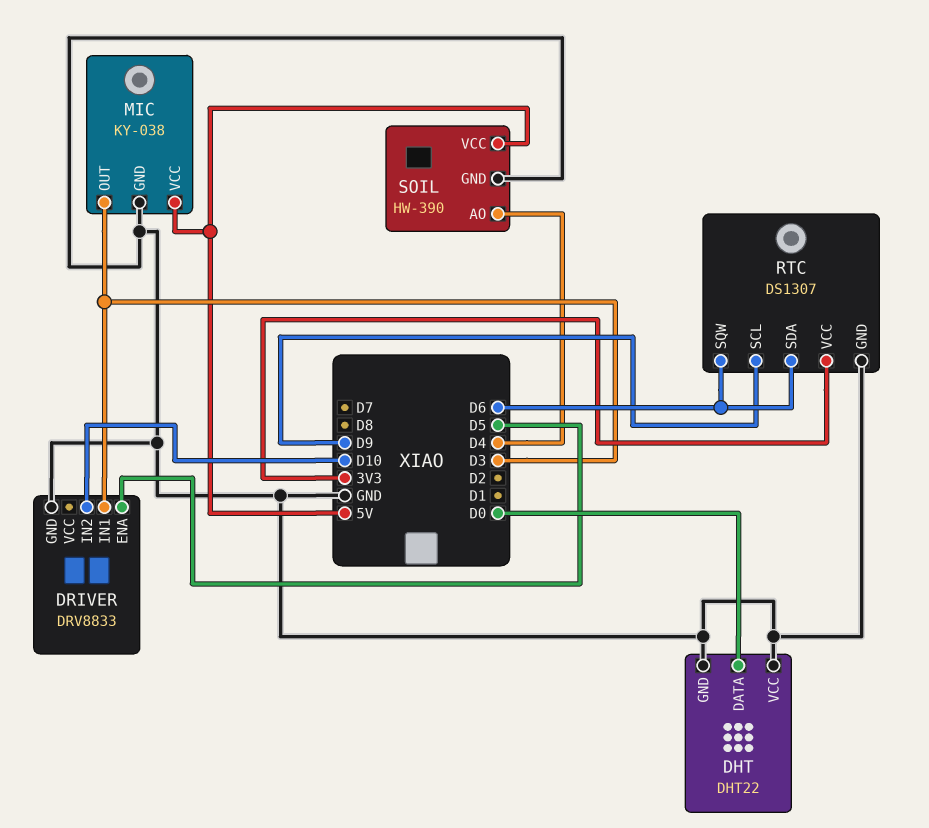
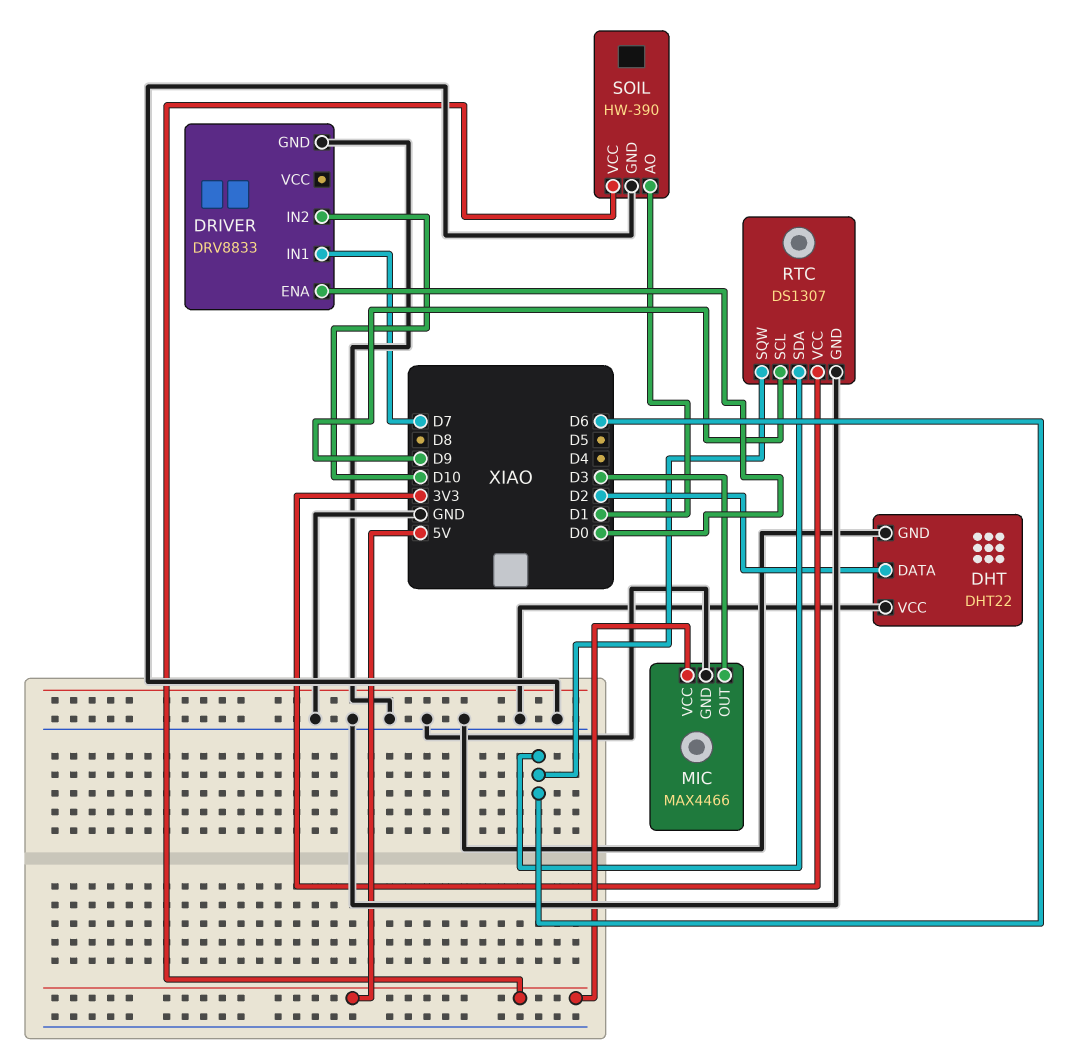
DHT pin DATA: D0 -> D2
DRIVER pin ENA: D5 -> D0
DRIVER pin IN1: D3 -> D7
MIC: KY-038 -> MAX4466
SOIL pin AO: D4 -> D1

